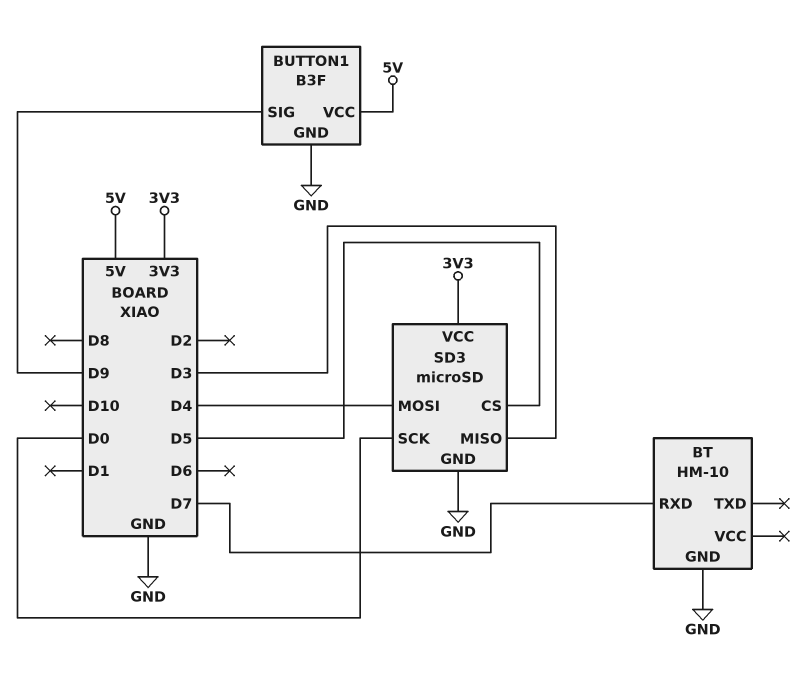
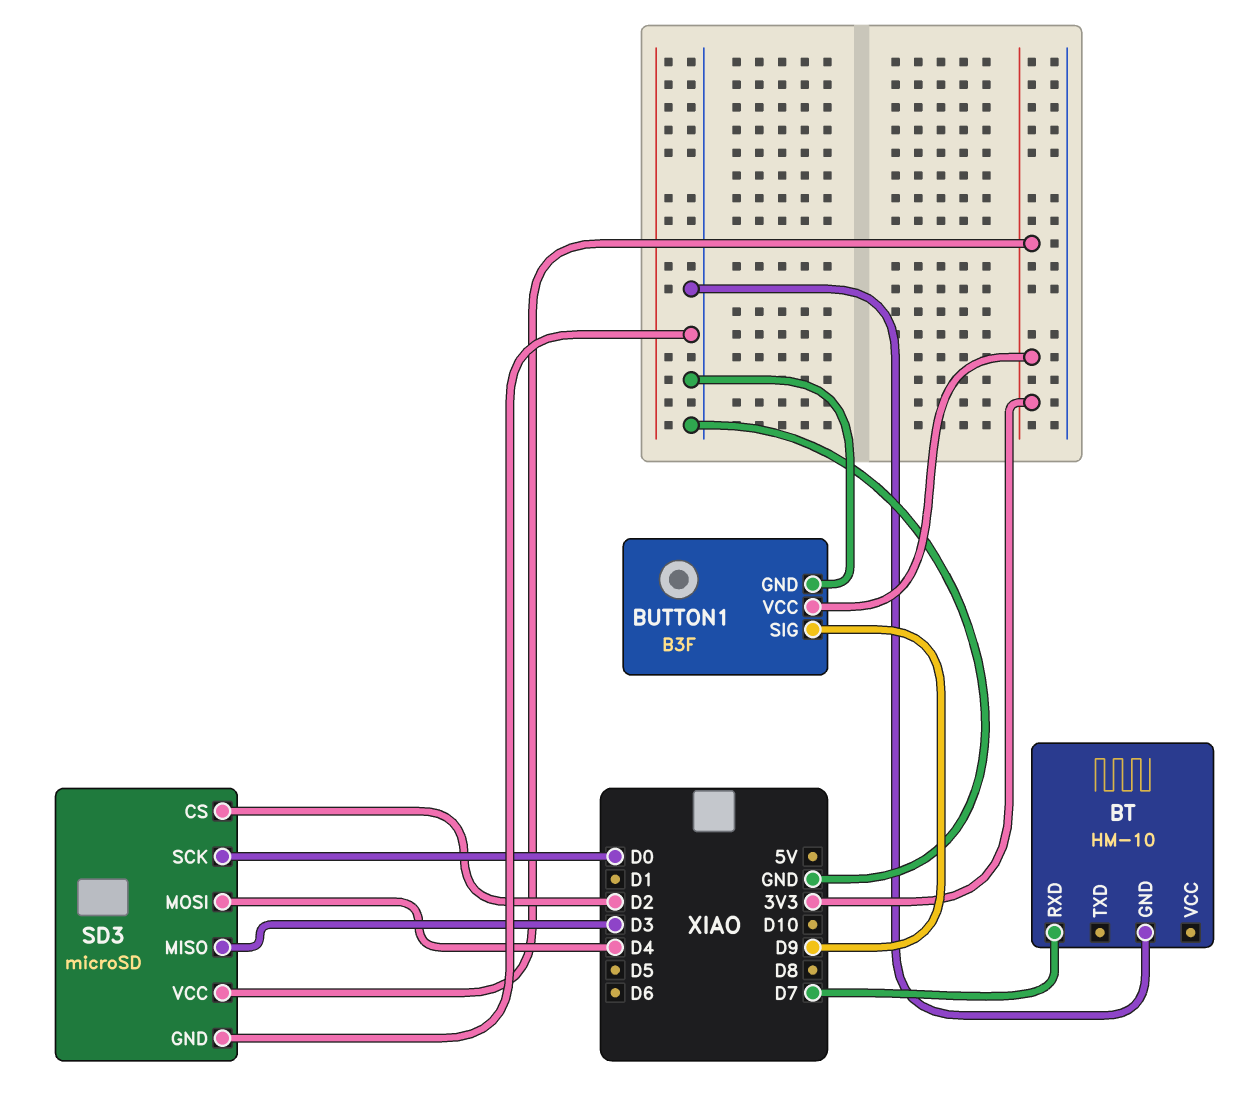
BUTTON1 pin VCC: 5V -> 3V3
SD3 pin CS: D5 -> D2

